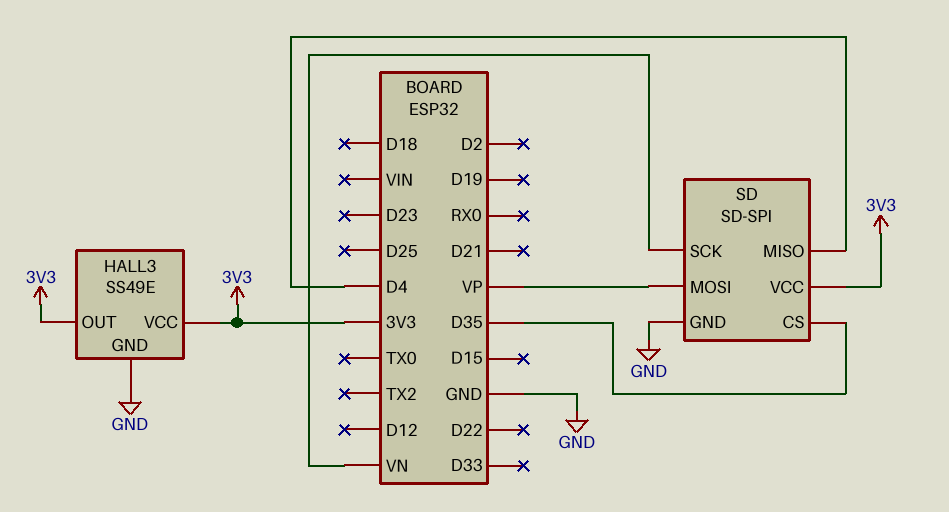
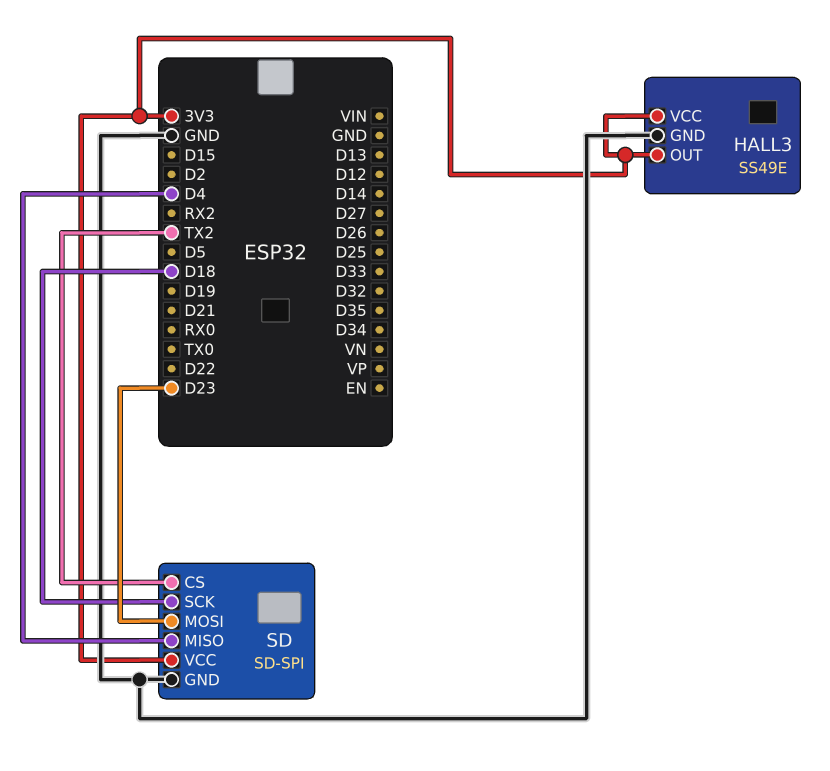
SD pin CS: D35 -> TX2
SD pin MOSI: VP -> D23
SD pin SCK: VN -> D18

